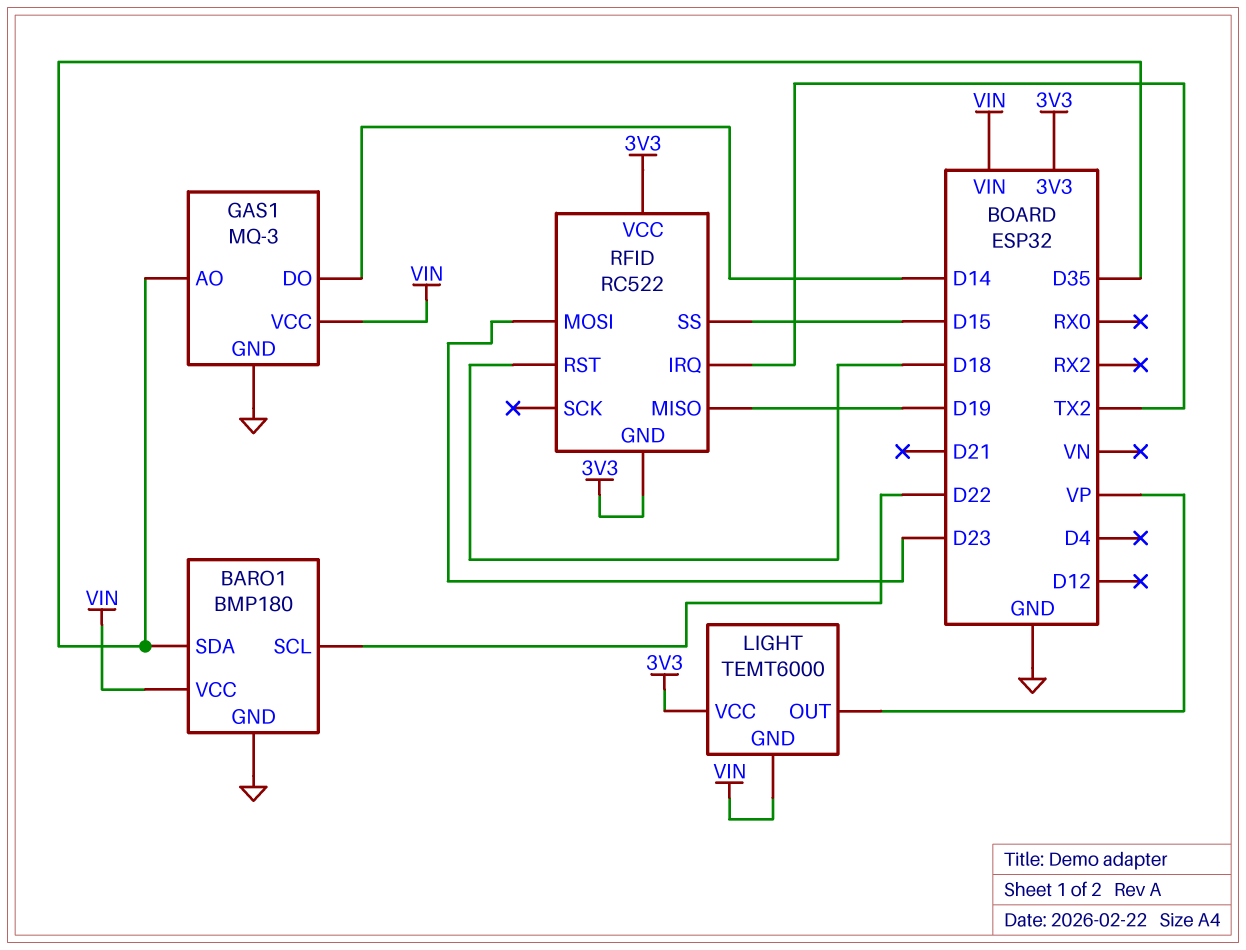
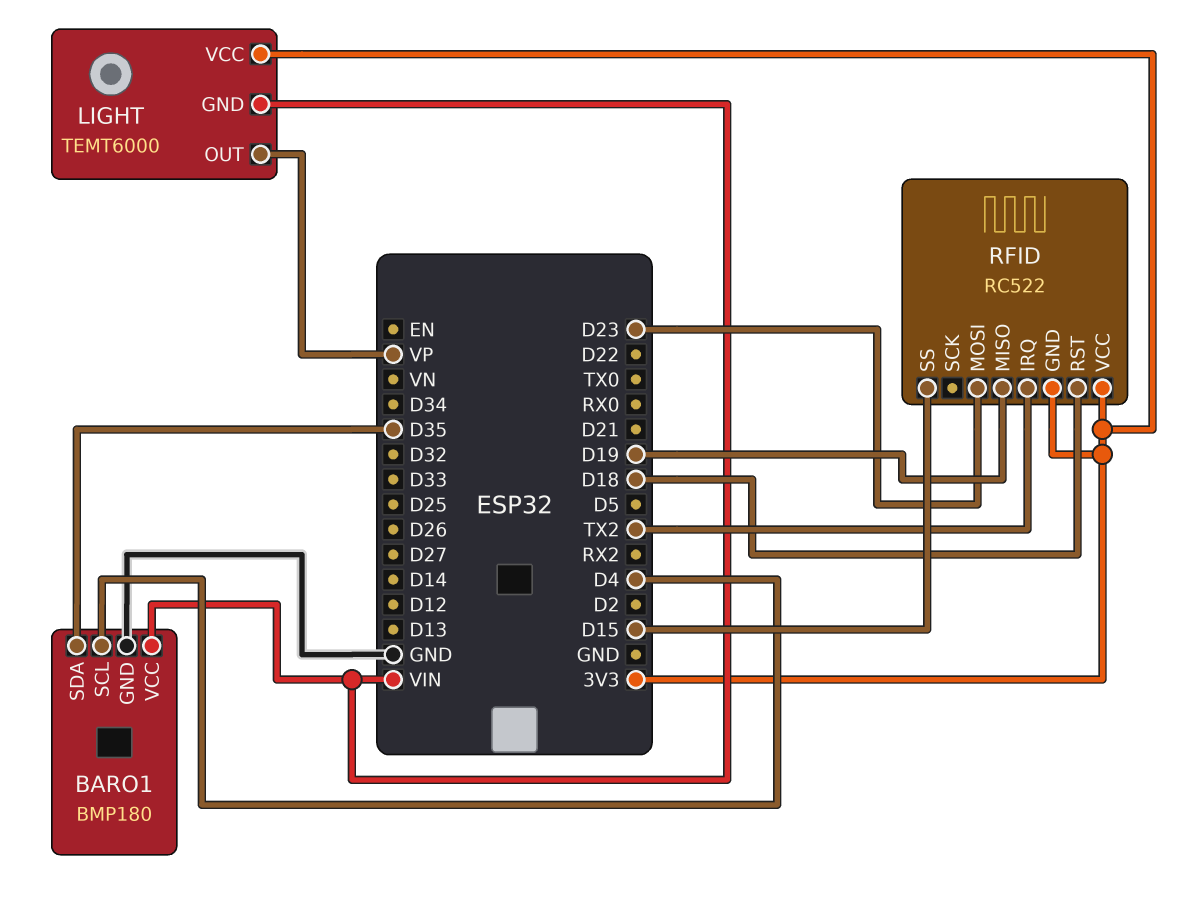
BARO1 pin SCL: D22 -> D4
GAS1: MQ-3 -> none
GAS1 pin AO: D35 -> none
GAS1 pin DO: D14 -> none
GAS1 pin GND: GND -> none
GAS1 pin VCC: VIN -> none

